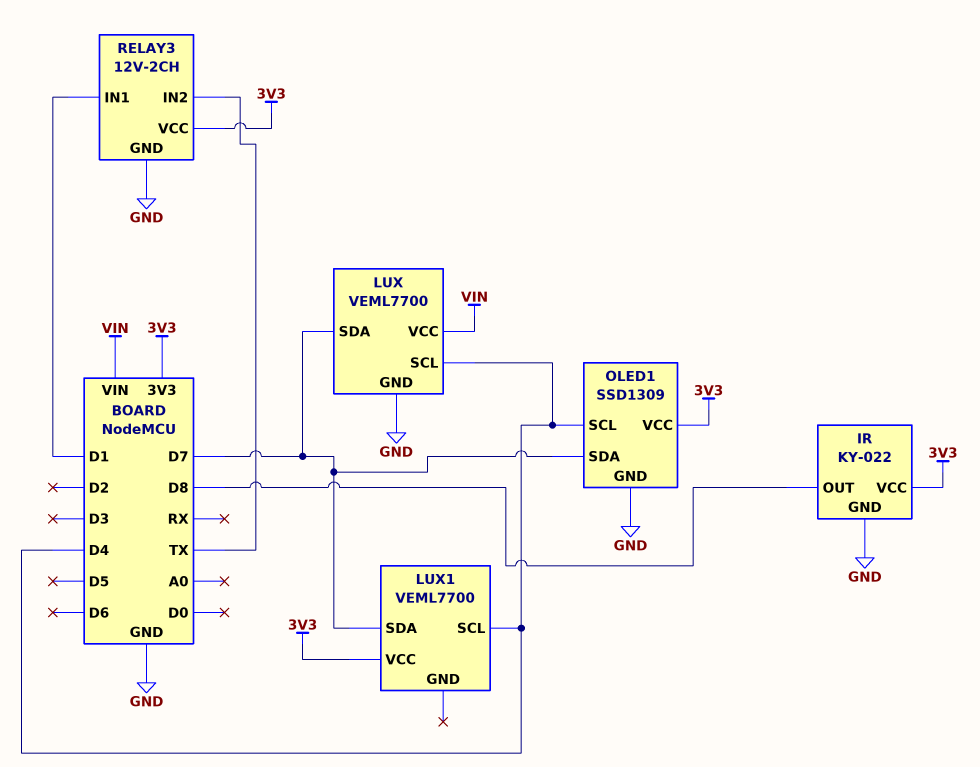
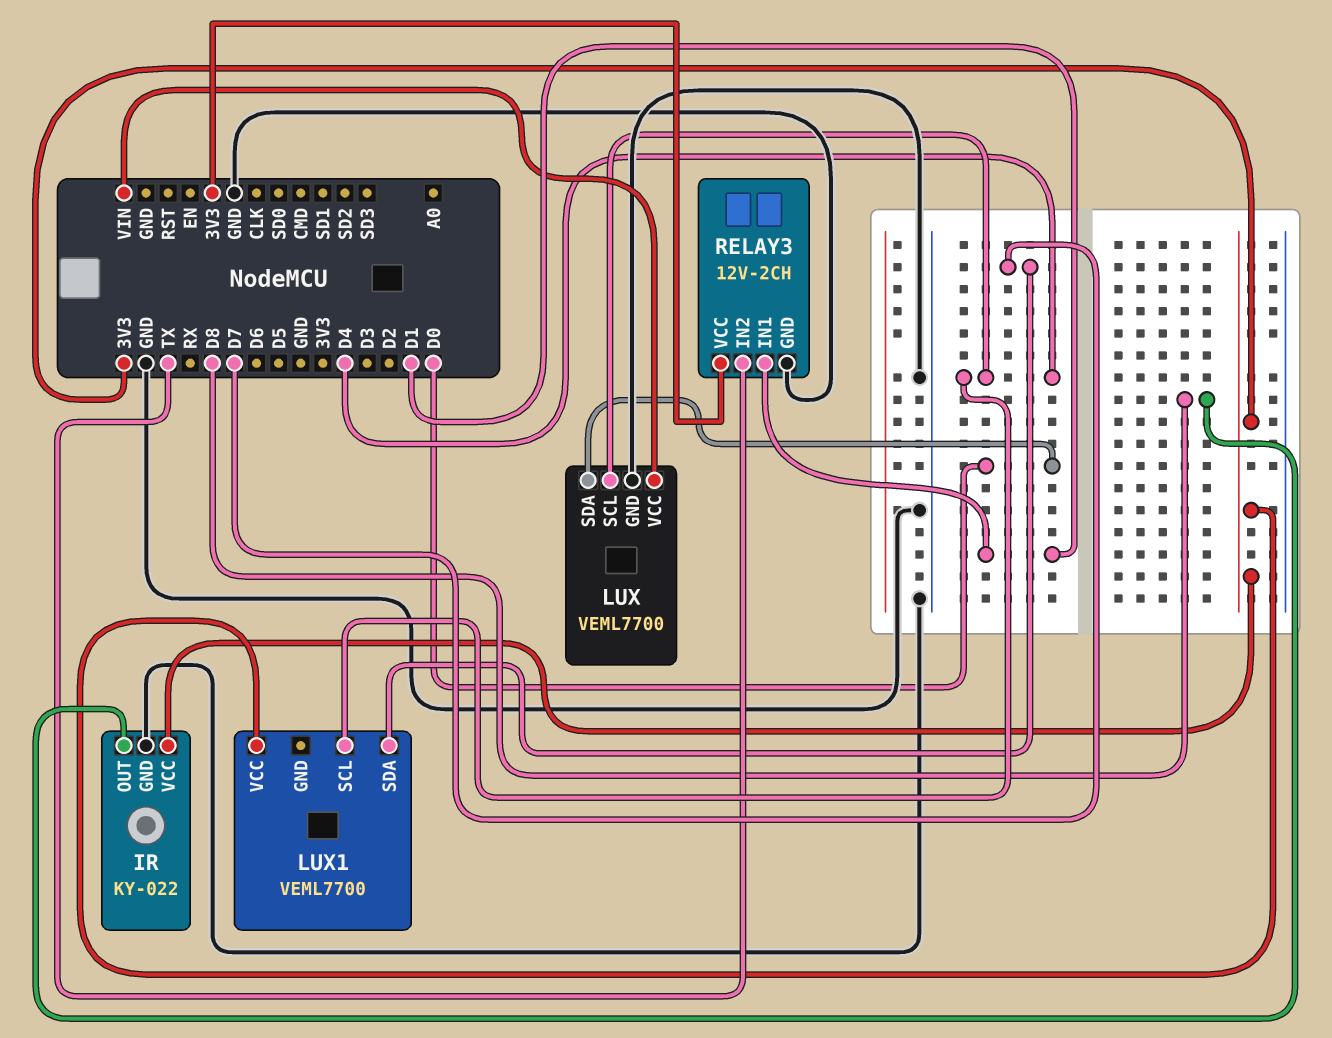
LUX pin SDA: D7 -> D0
OLED1: SSD1309 -> none
OLED1 pin GND: GND -> none
OLED1 pin SCL: D4 -> none
OLED1 pin SDA: D7 -> none
OLED1 pin VCC: 3V3 -> none

